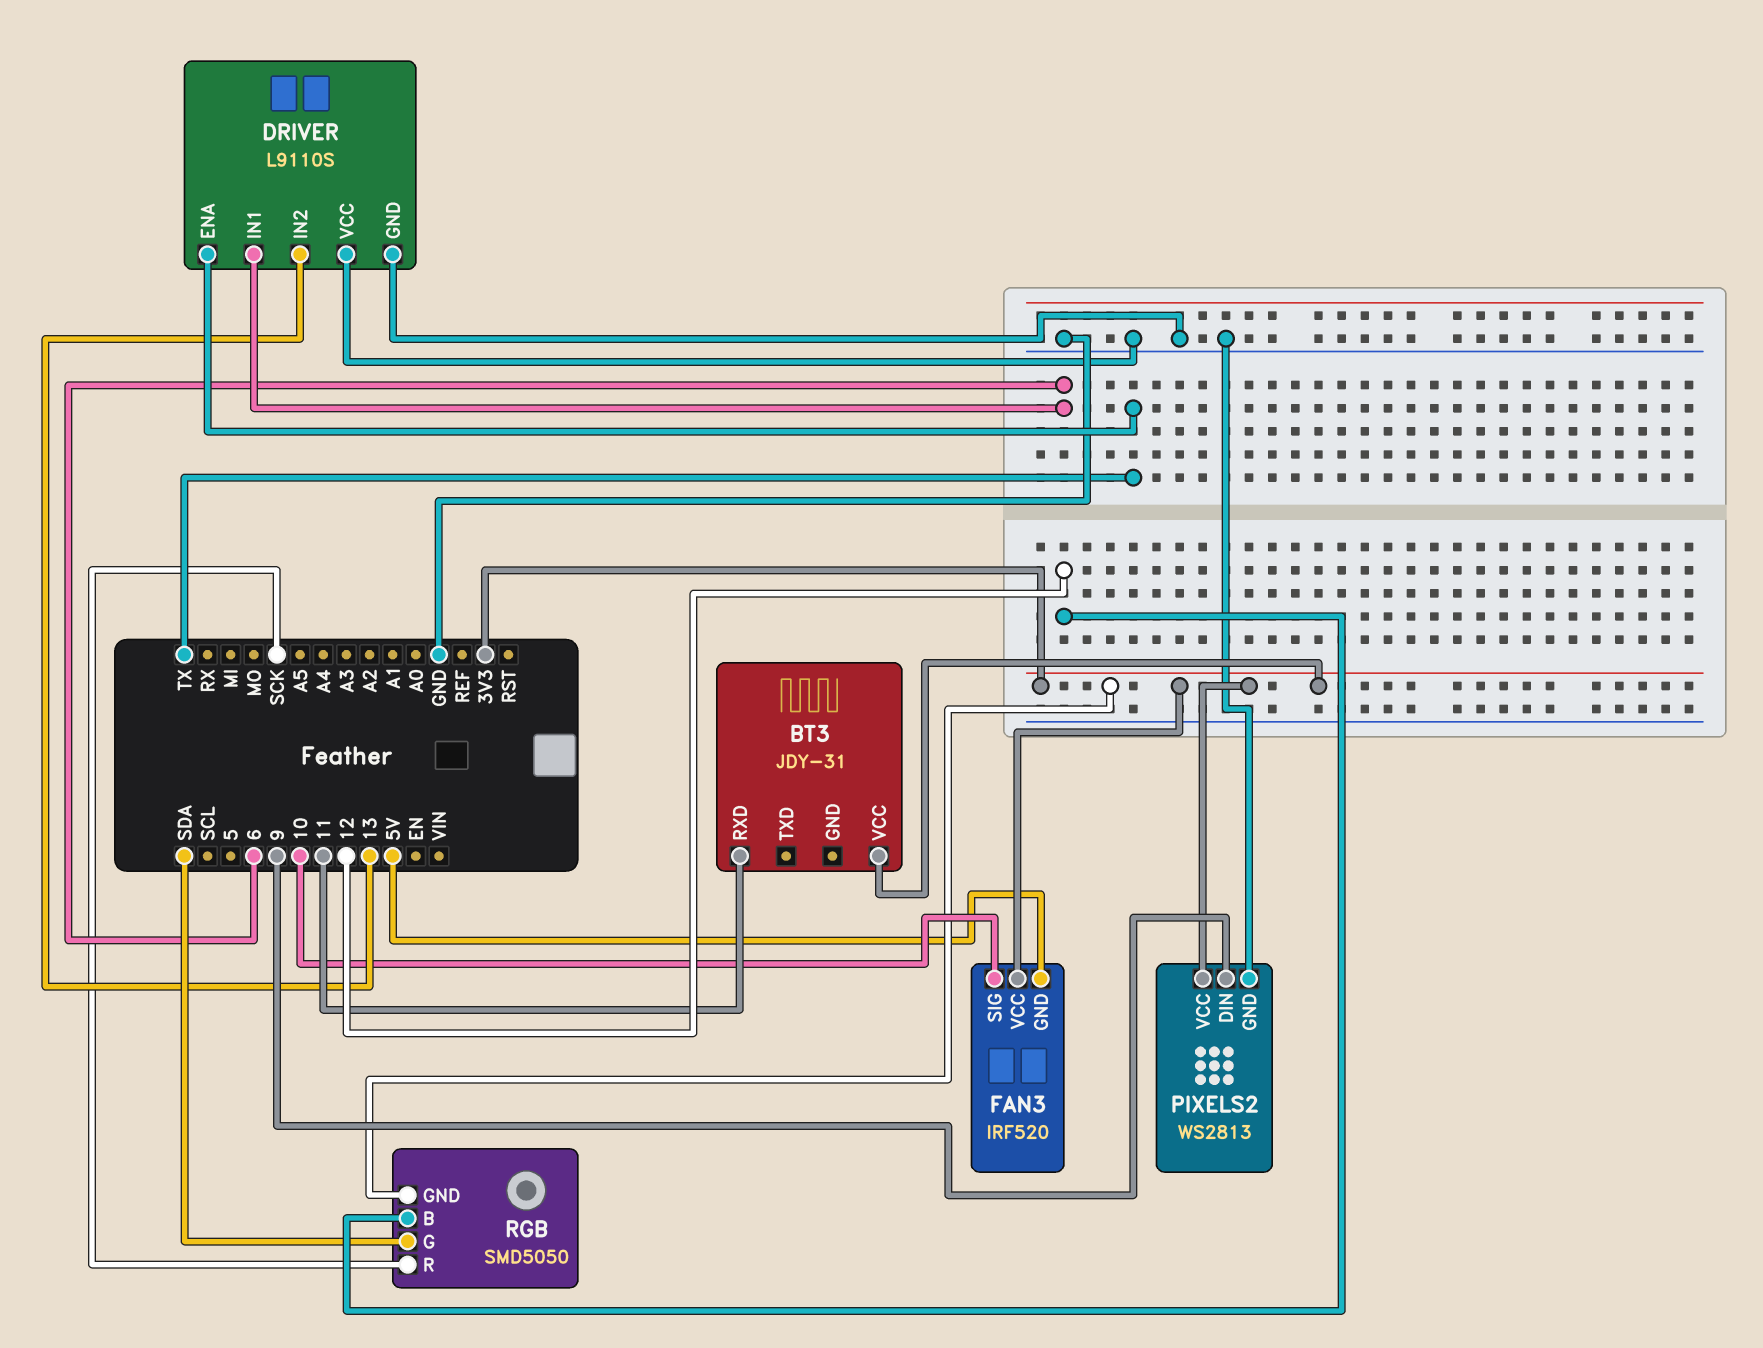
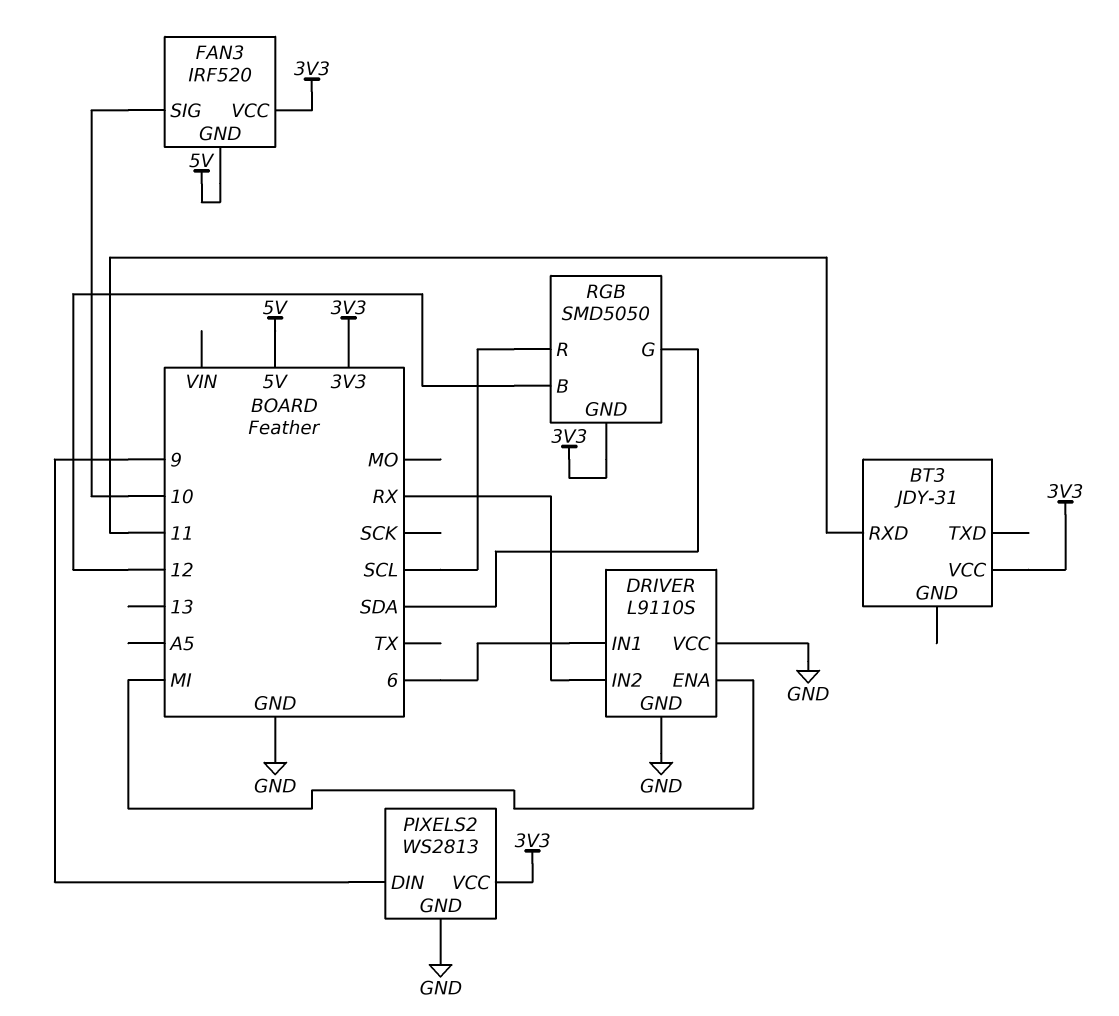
DRIVER pin ENA: TX -> MI
DRIVER pin IN2: 13 -> RX
RGB pin R: SCK -> SCL

